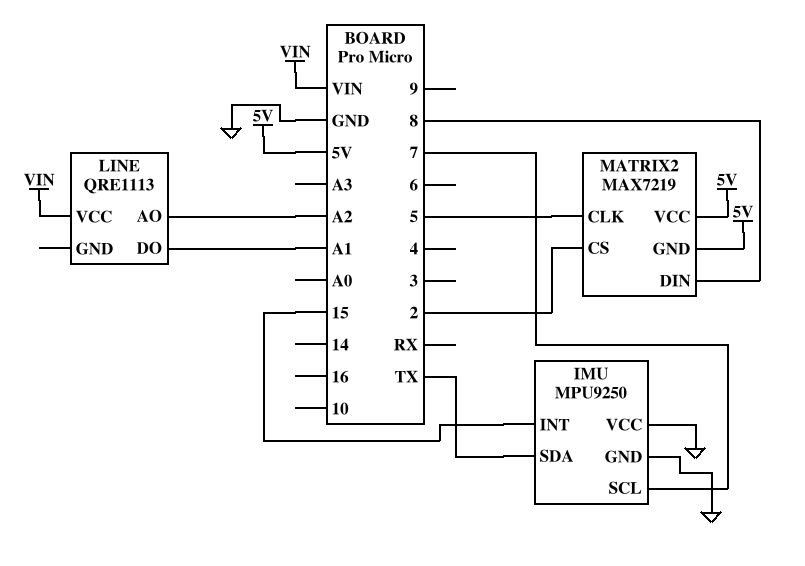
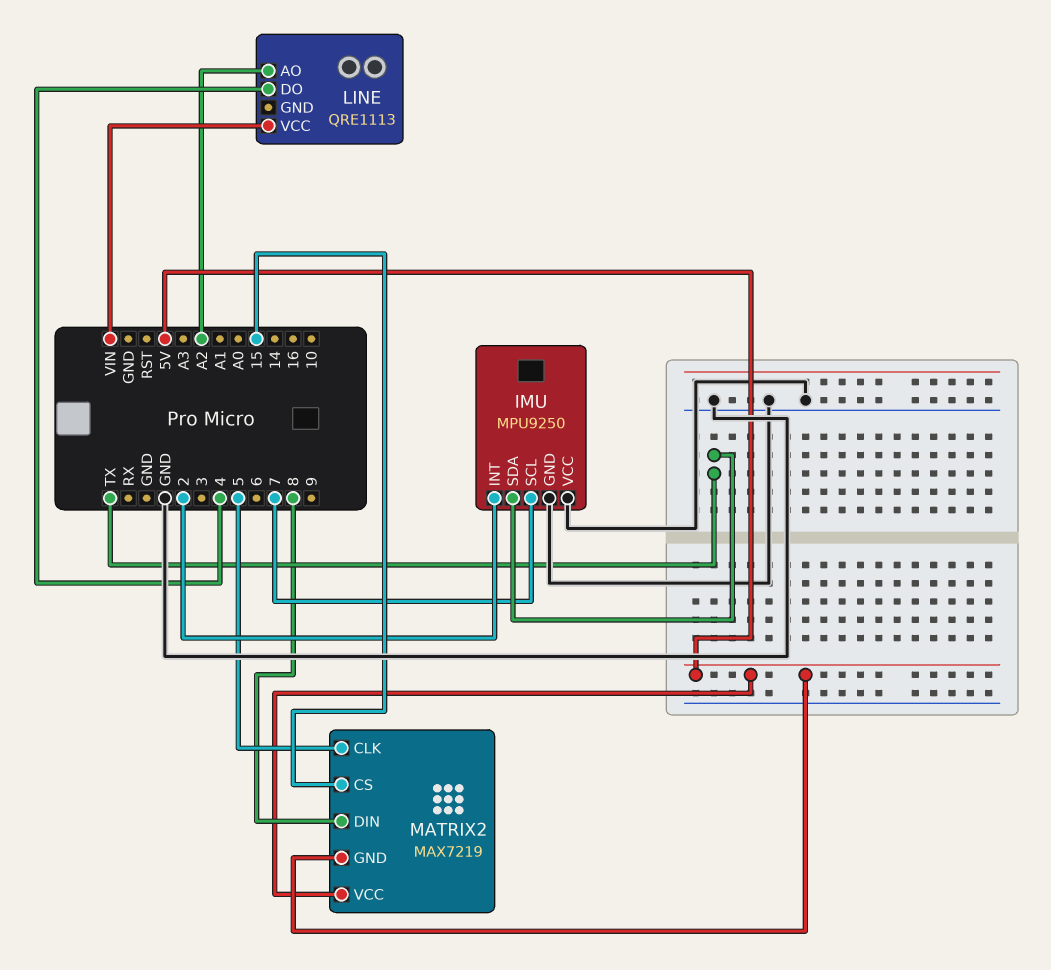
IMU pin INT: 15 -> 2
LINE pin DO: A1 -> 4
MATRIX2 pin CS: 2 -> 15

